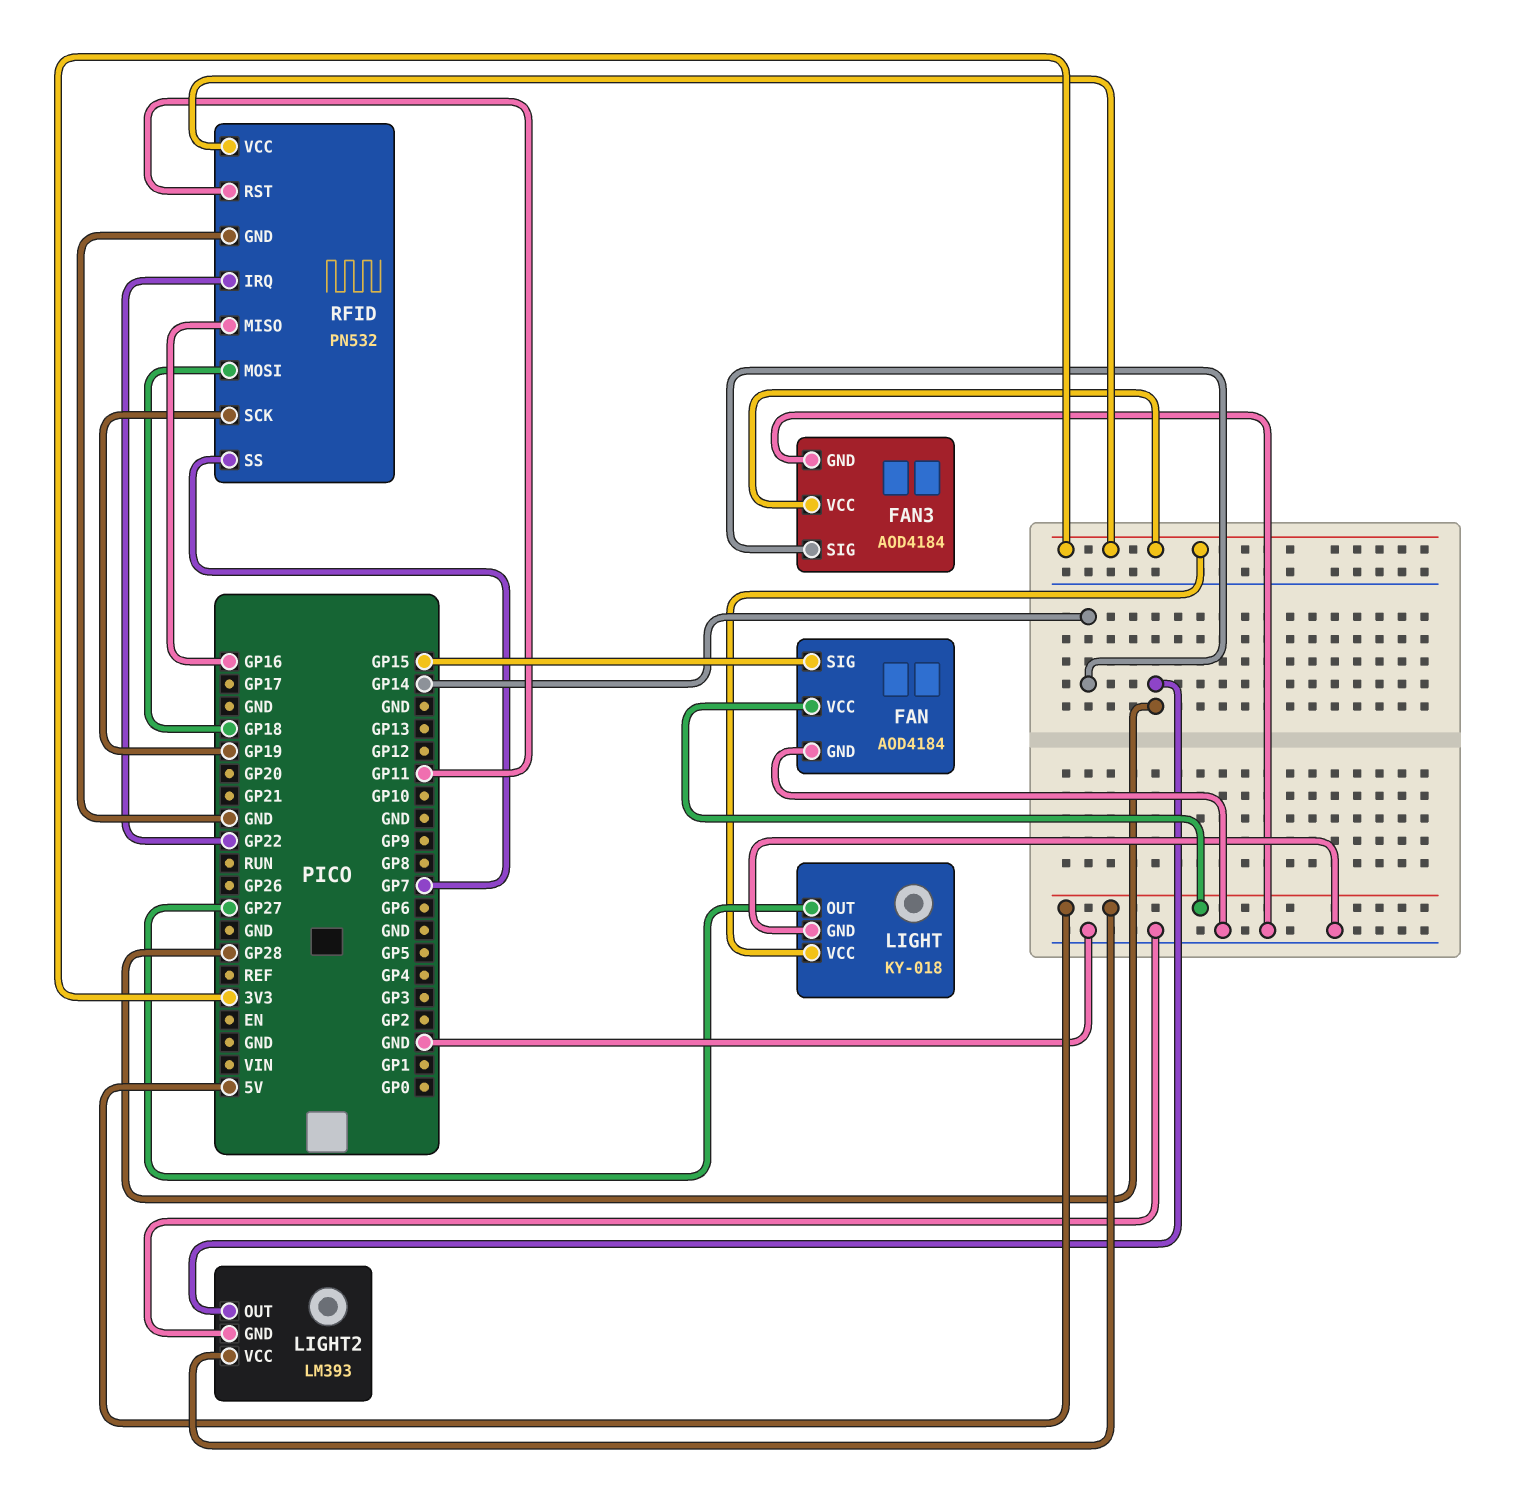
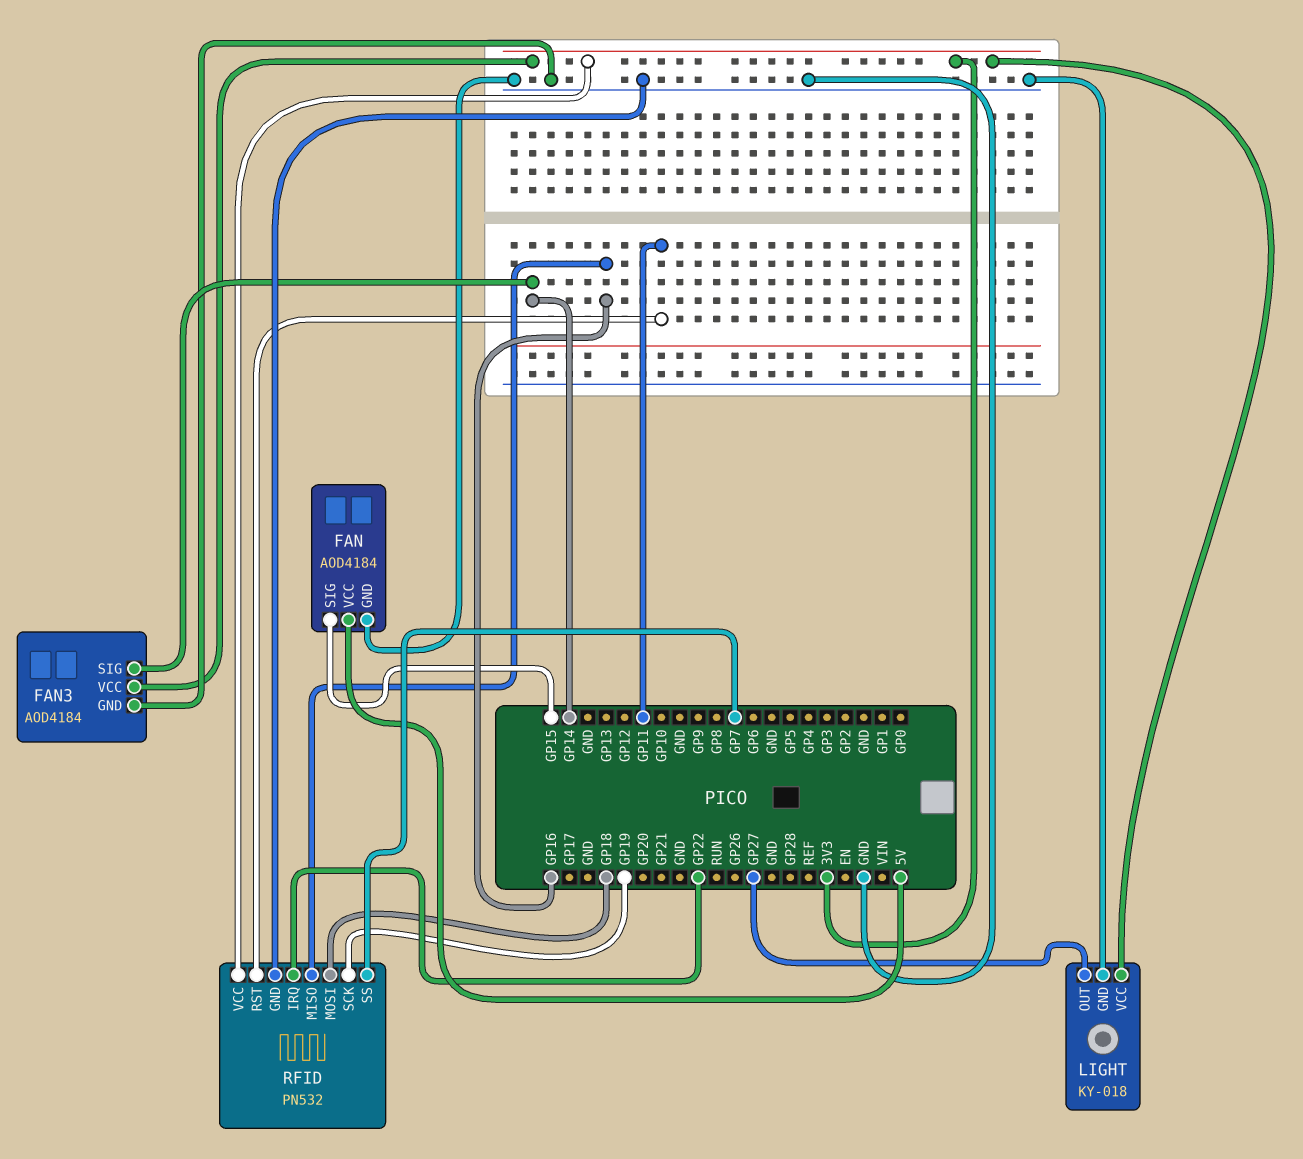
LIGHT2: LM393 -> none
LIGHT2 pin GND: GND -> none
LIGHT2 pin OUT: GP28 -> none
LIGHT2 pin VCC: 5V -> none

